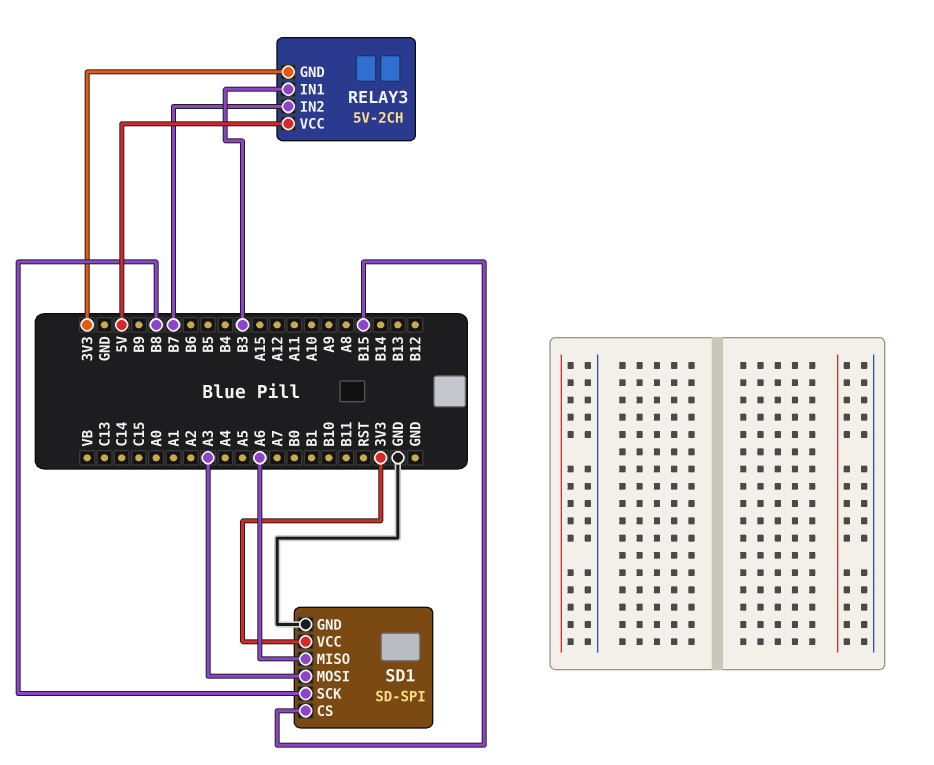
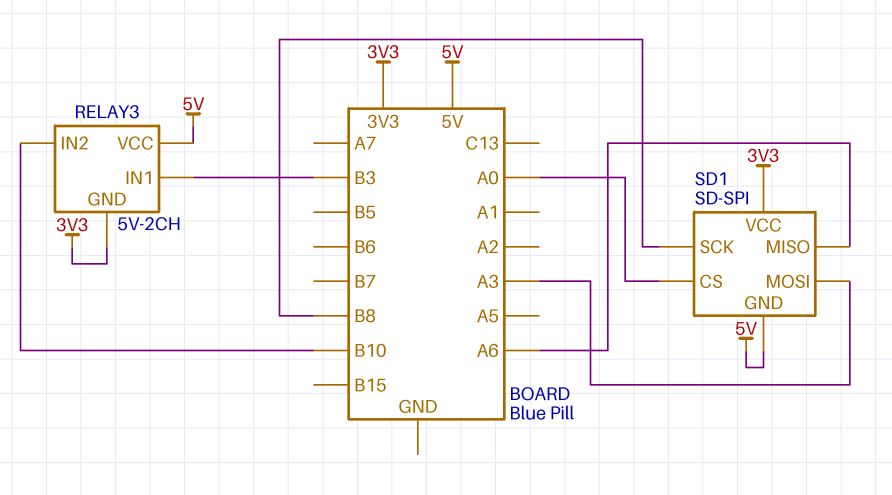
RELAY3 pin IN2: B7 -> B10
SD1 pin CS: B15 -> A0
SD1 pin GND: GND -> 5V

